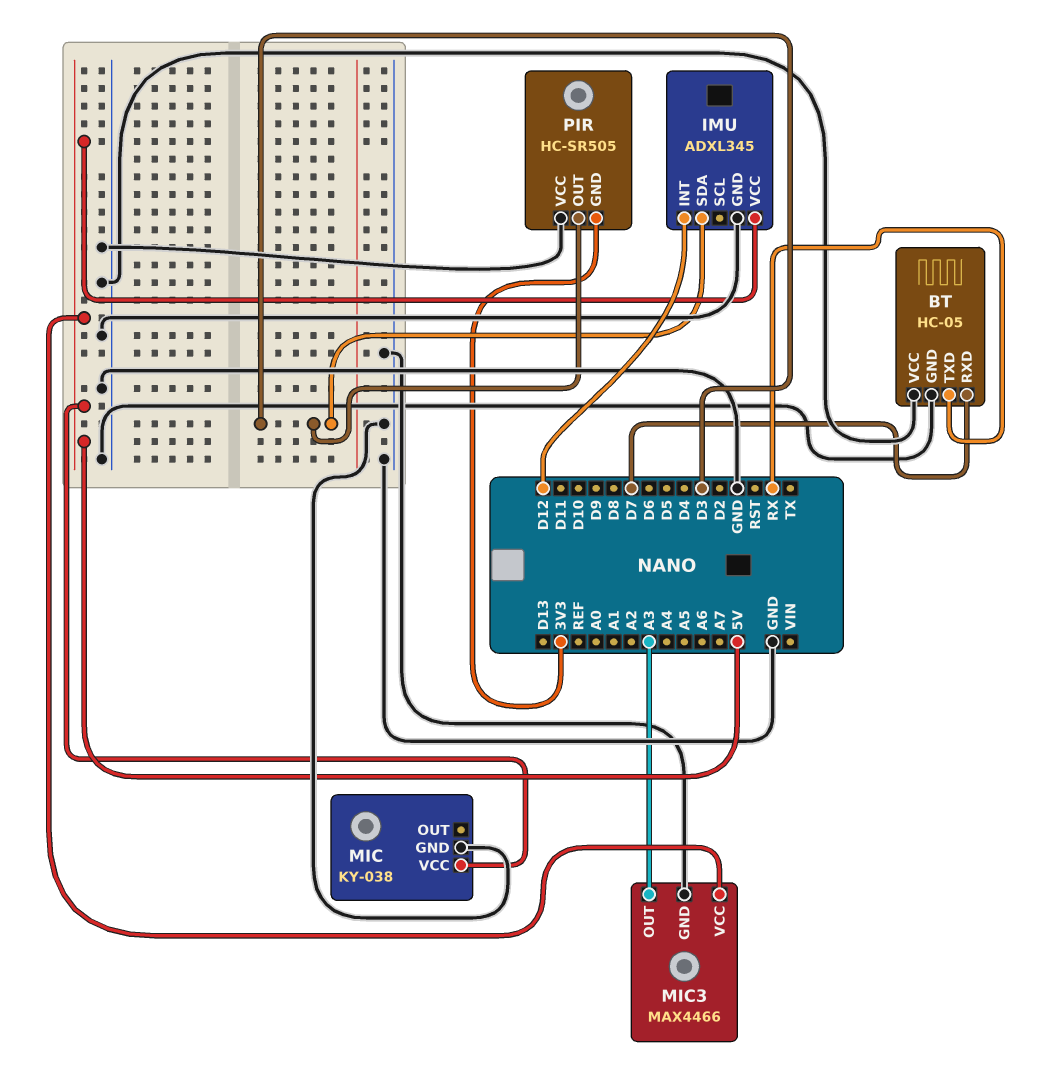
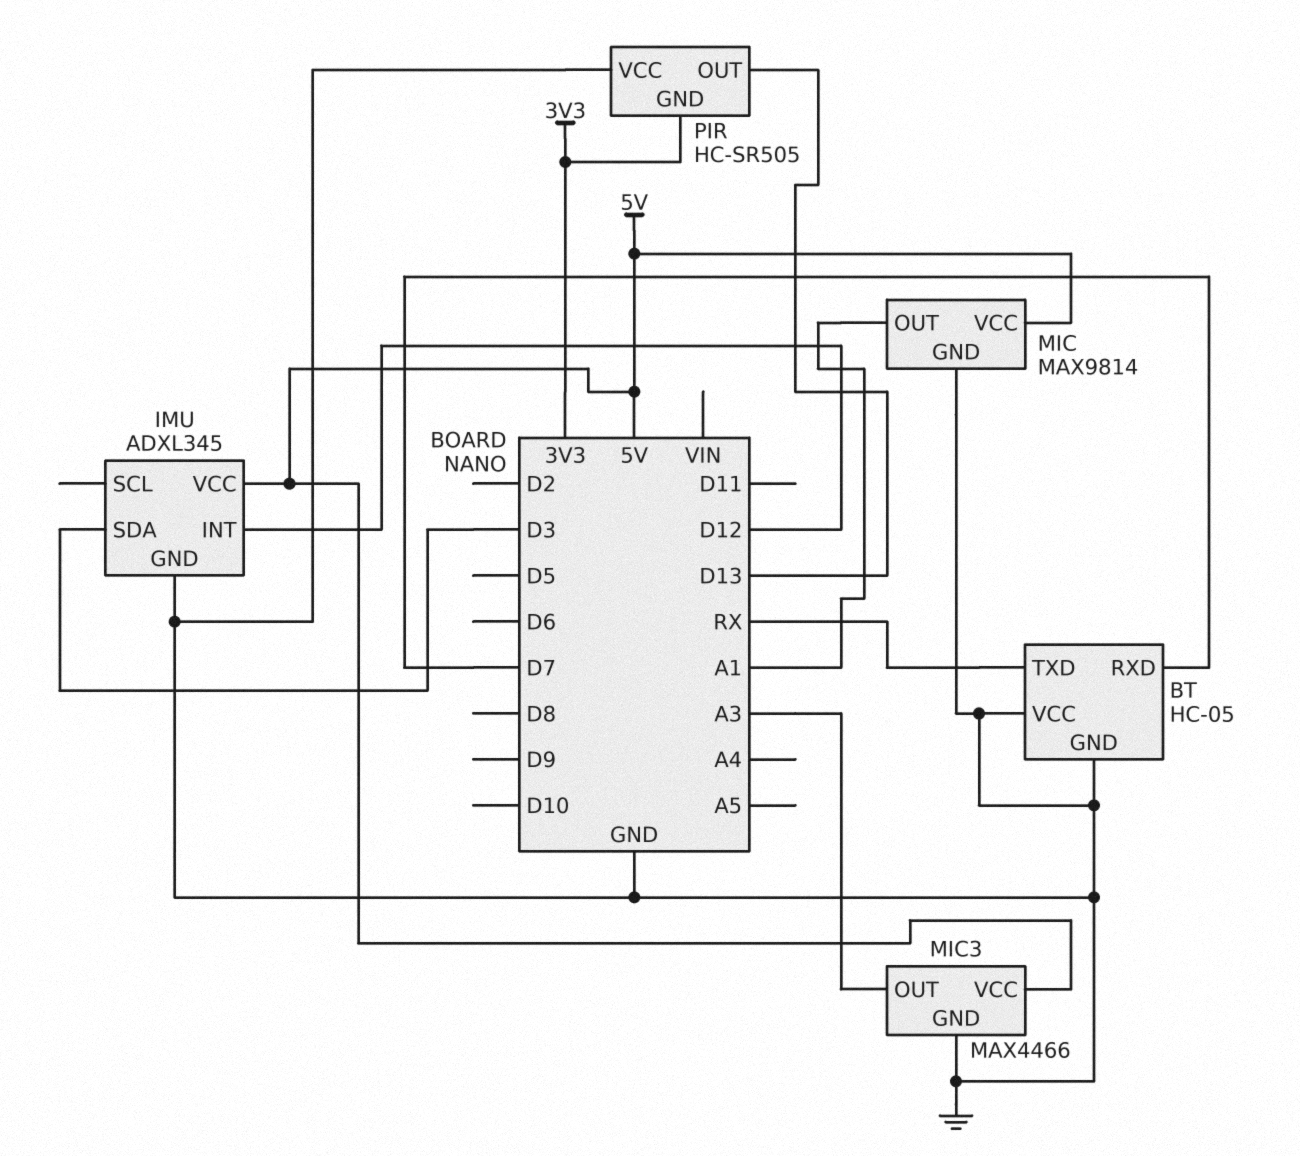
MIC: KY-038 -> MAX9814
MIC pin OUT: none -> A1
PIR pin OUT: D3 -> D13

